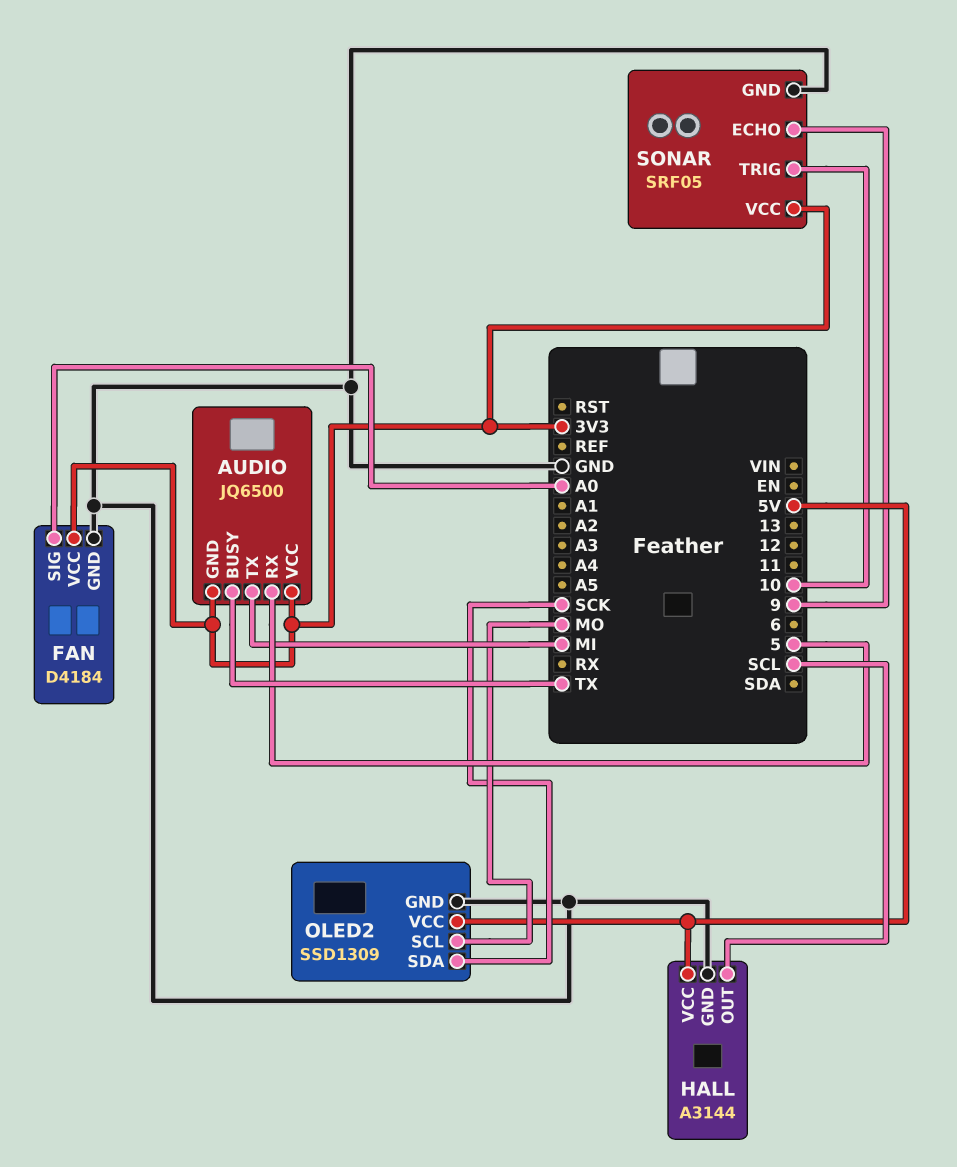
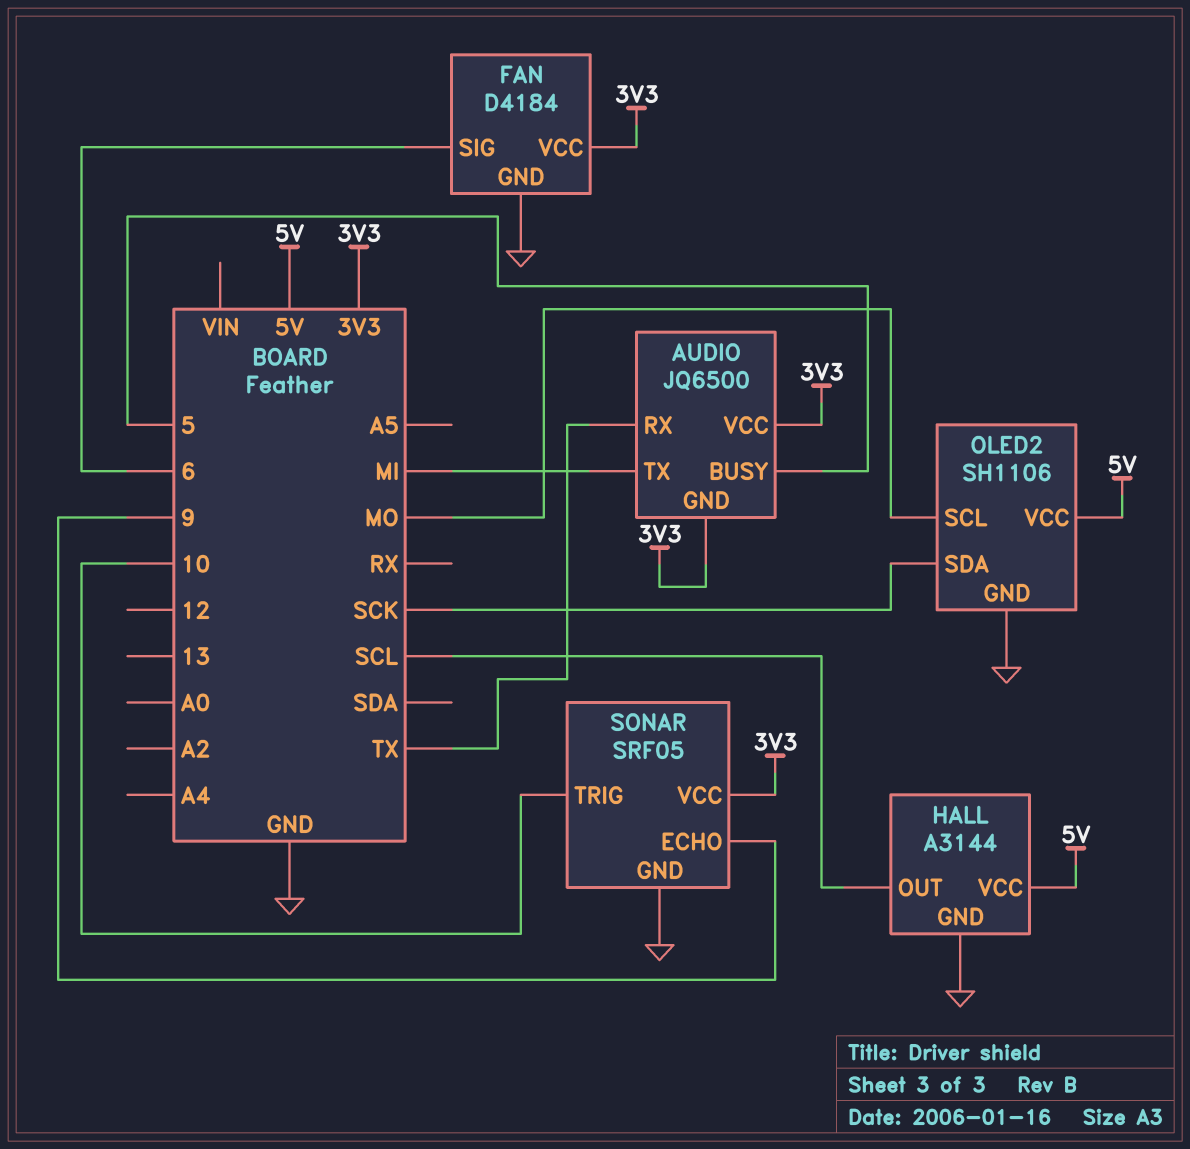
AUDIO pin BUSY: TX -> 5
AUDIO pin RX: 5 -> TX
FAN pin SIG: A0 -> 6
OLED2: SSD1309 -> SH1106

